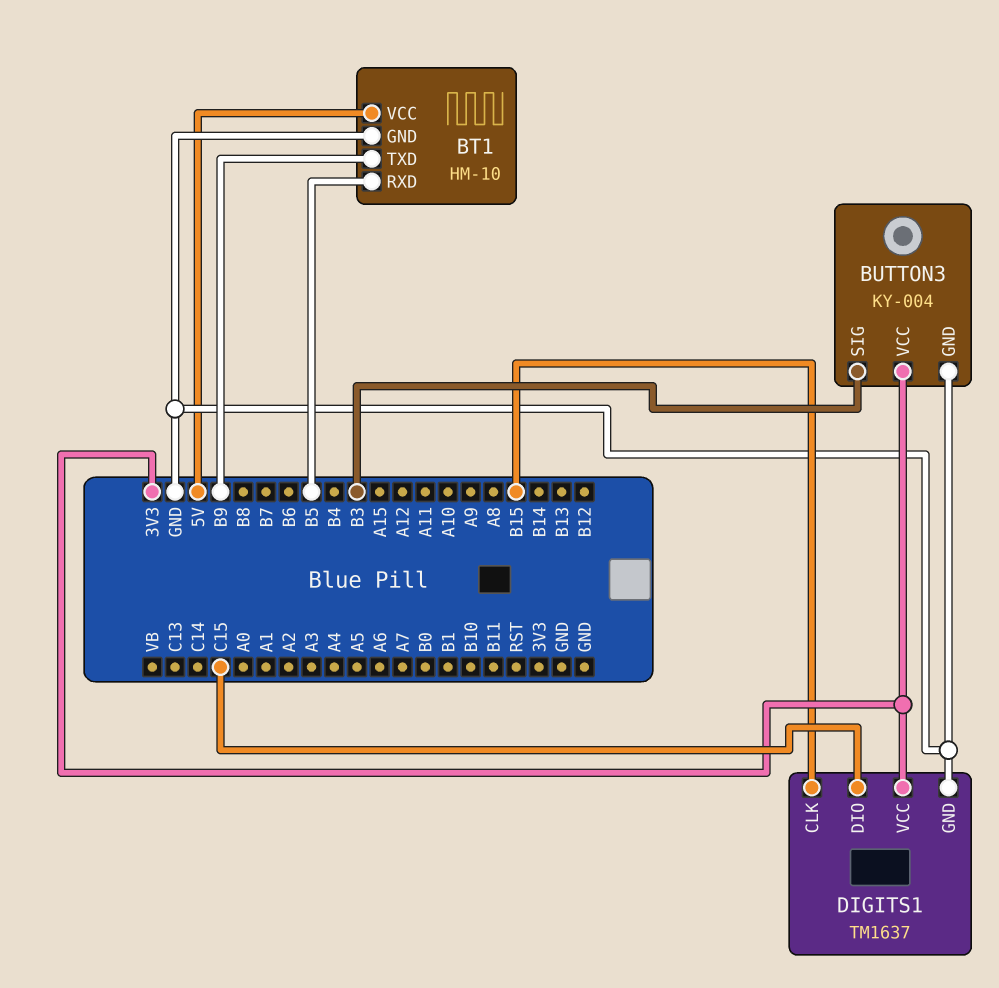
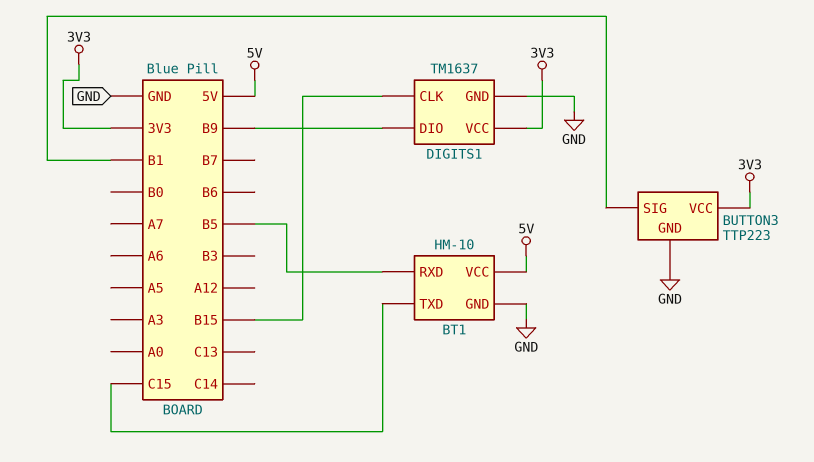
BT1 pin TXD: B9 -> C15
BUTTON3: KY-004 -> TTP223
BUTTON3 pin SIG: B3 -> B1
DIGITS1 pin DIO: C15 -> B9

